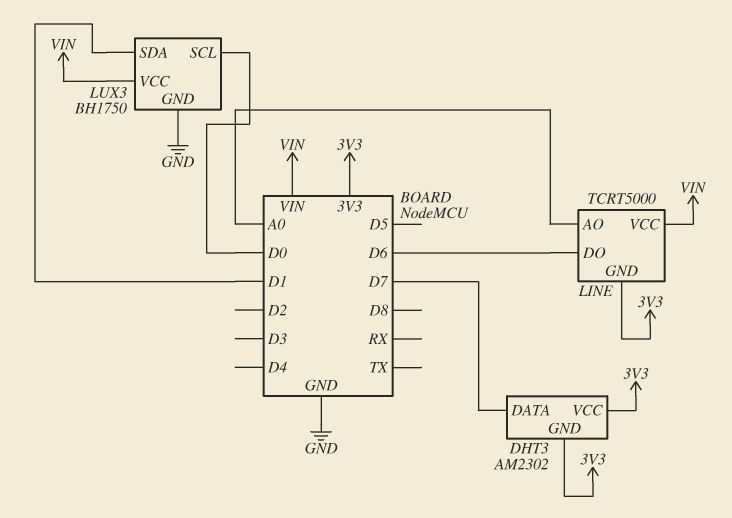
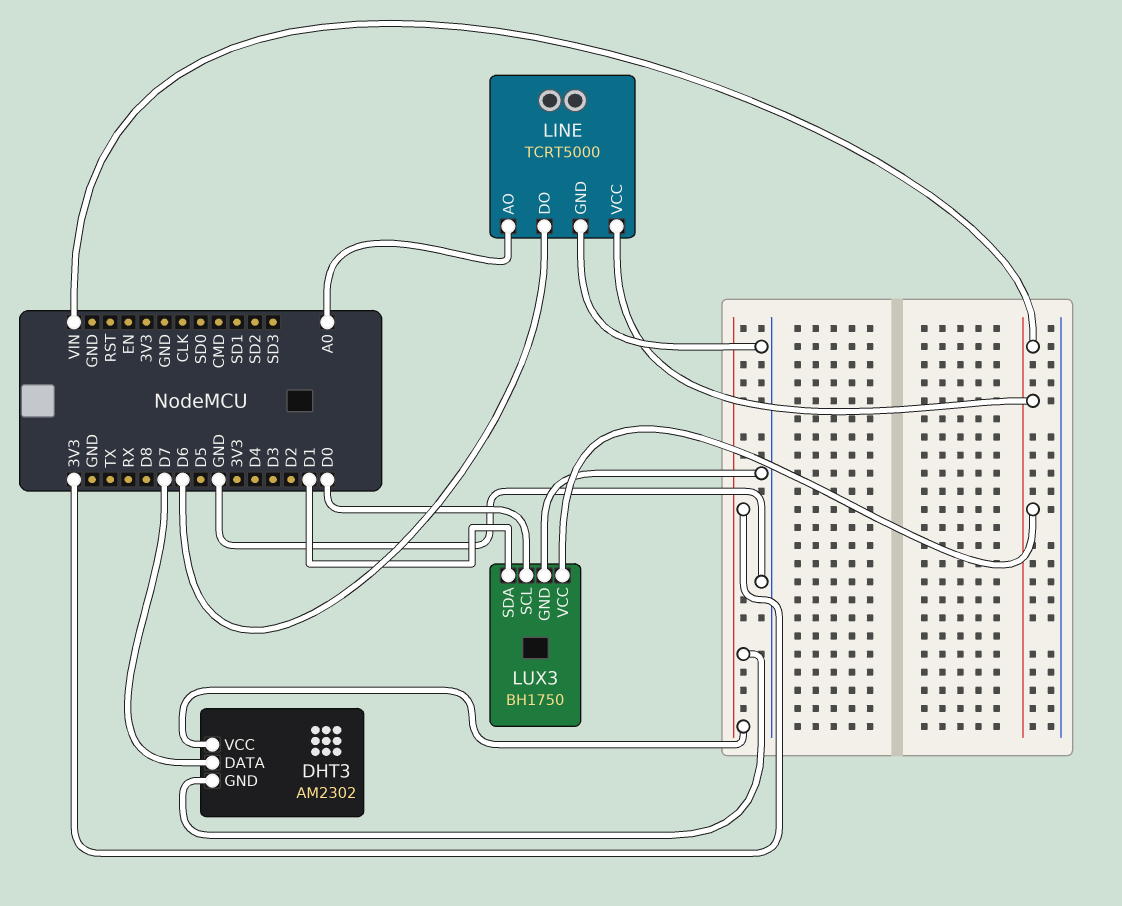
LINE pin GND: 3V3 -> GND

